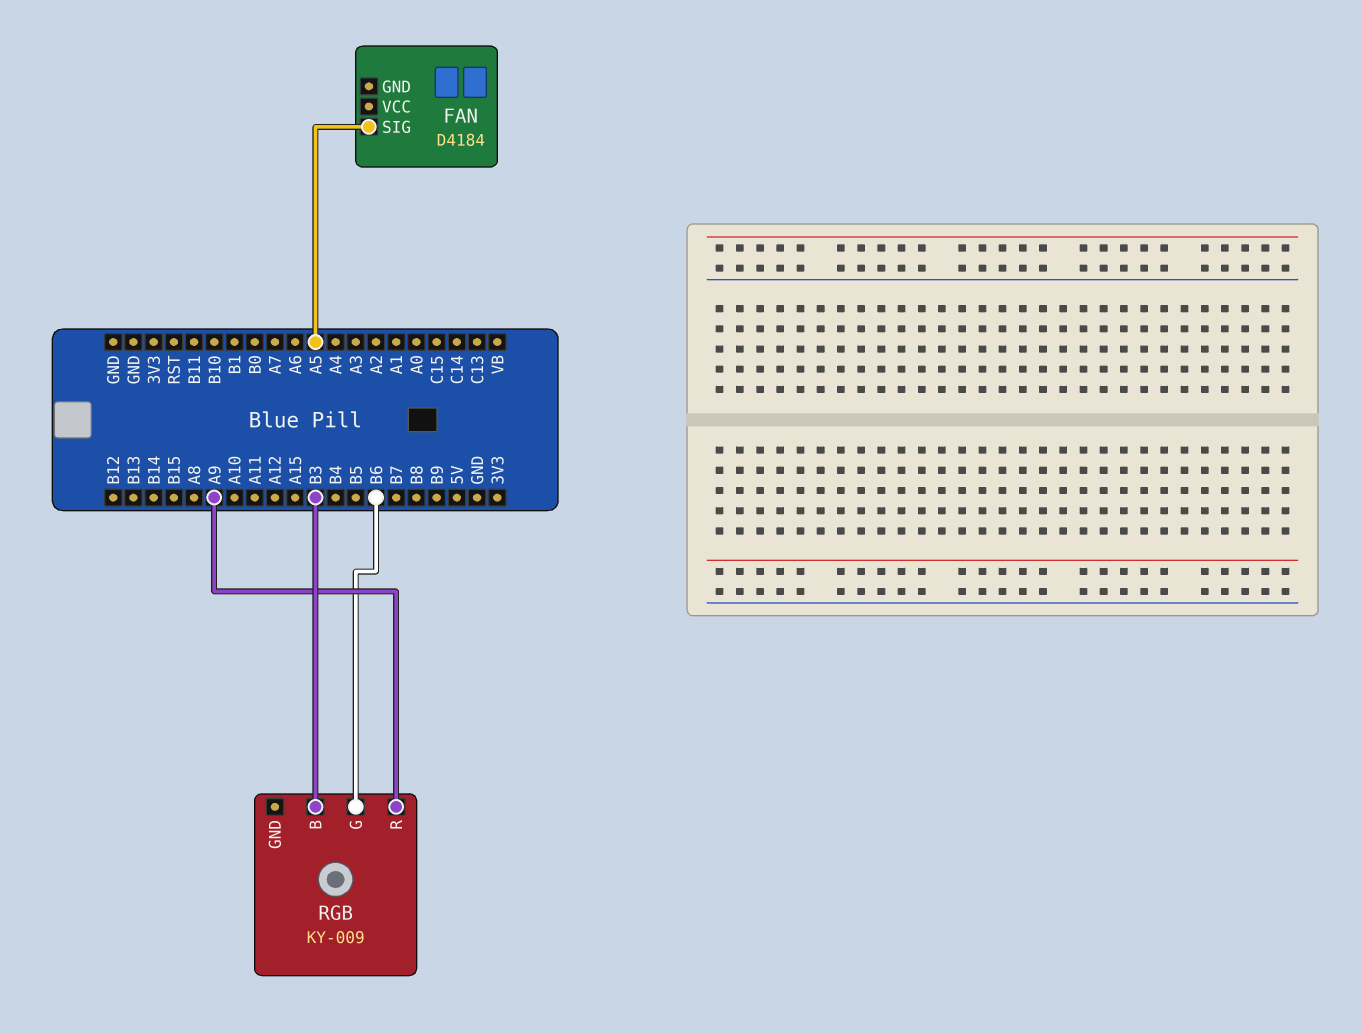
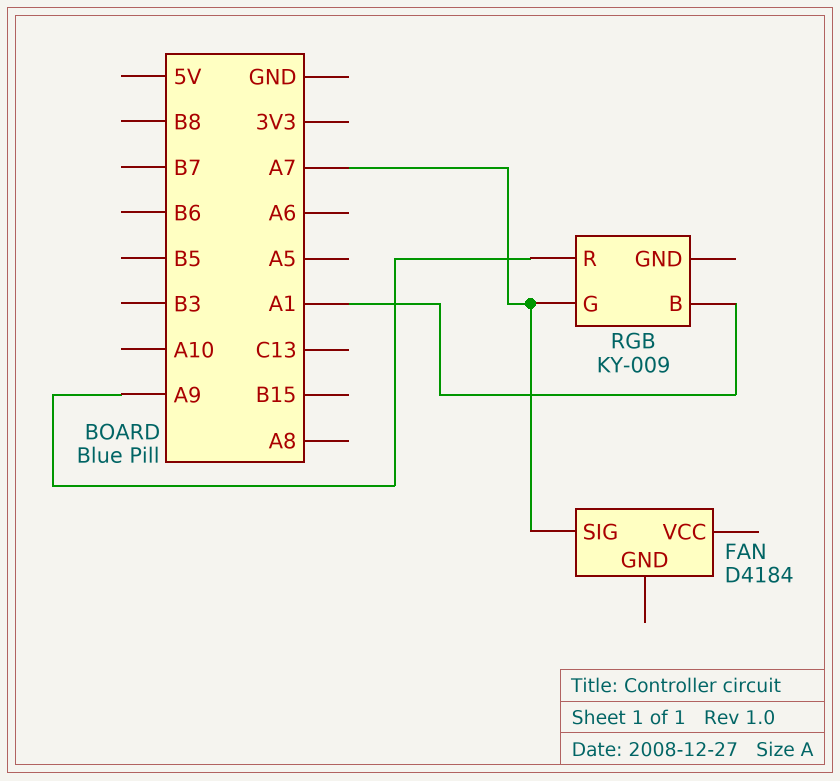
FAN pin SIG: A5 -> A7
RGB pin B: B3 -> A1
RGB pin G: B6 -> A7

